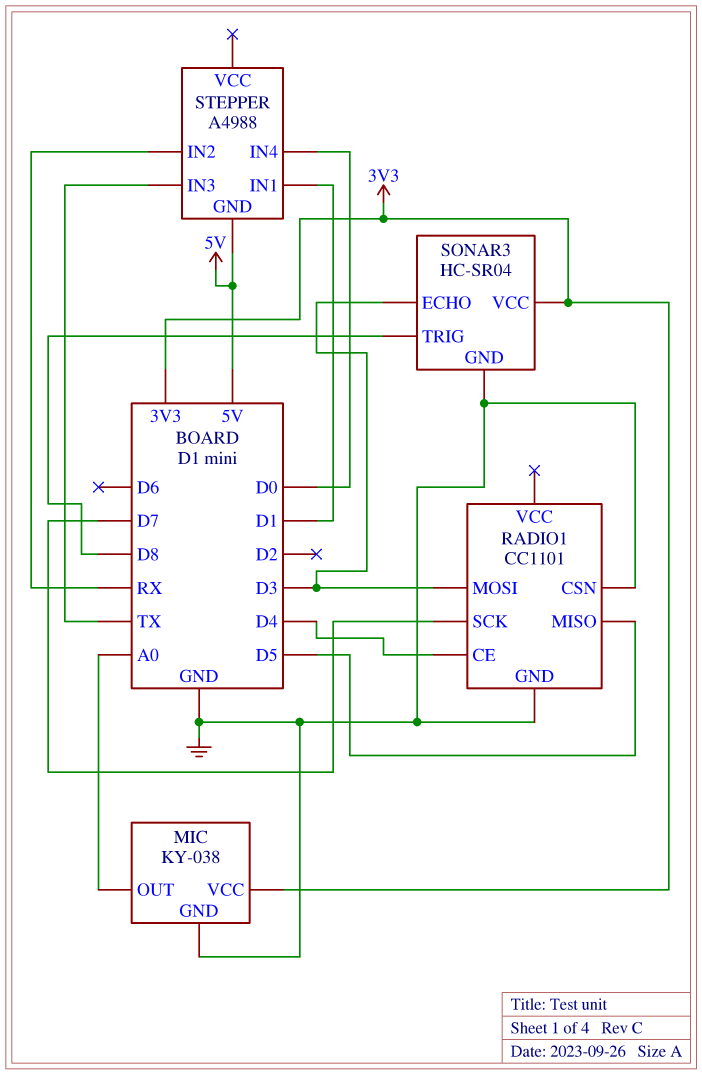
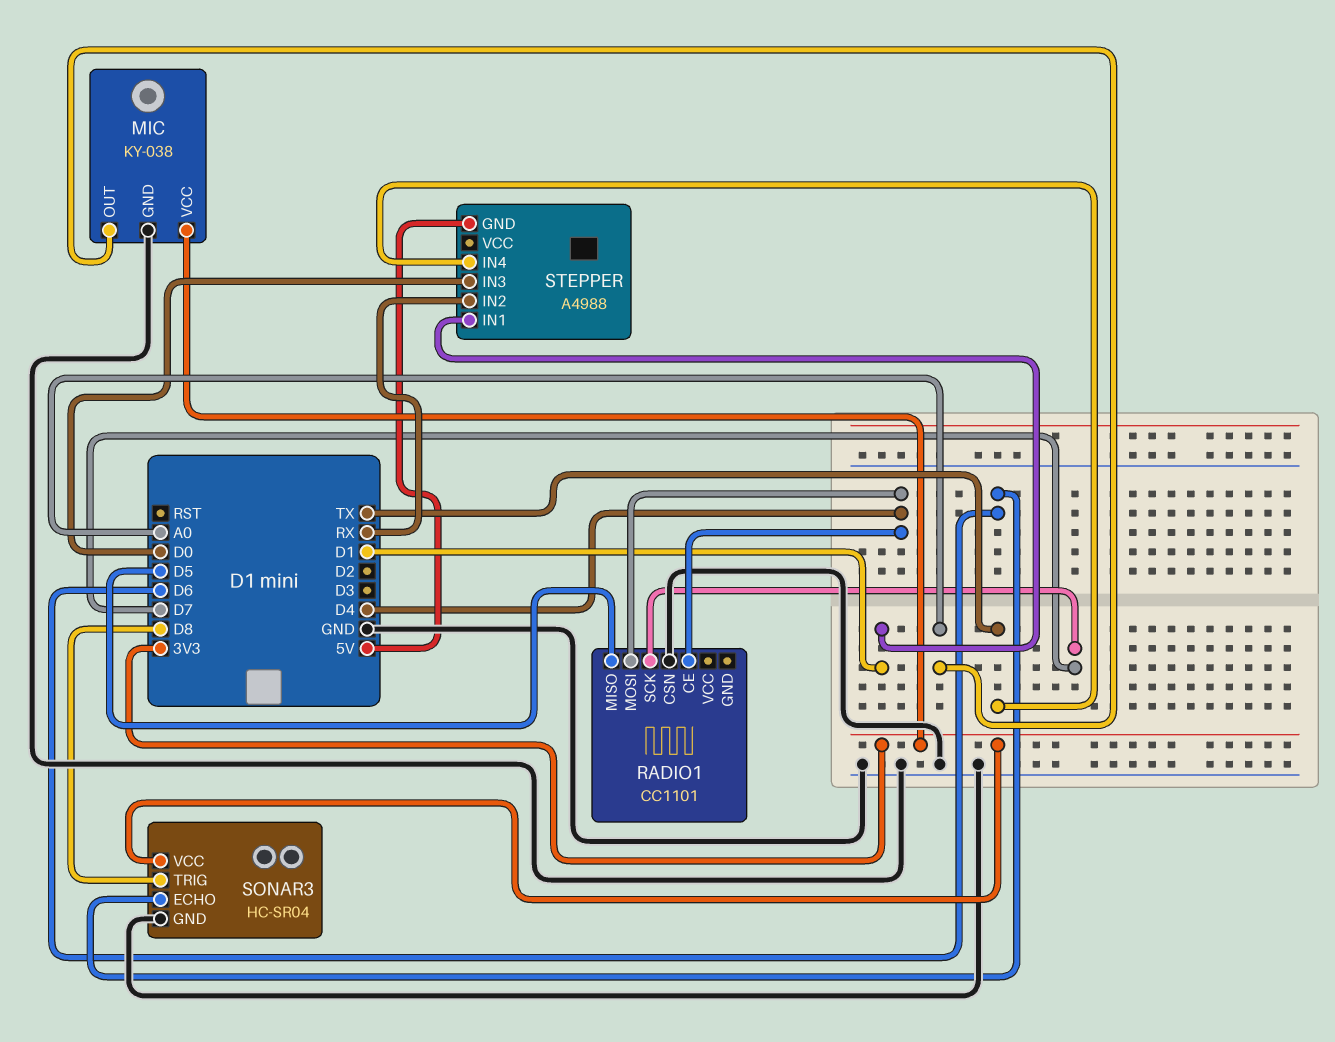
RADIO1 pin GND: GND -> none
RADIO1 pin MOSI: D3 -> D4
SONAR3 pin ECHO: D3 -> D6
STEPPER pin IN3: TX -> D0
STEPPER pin IN4: D0 -> TX

